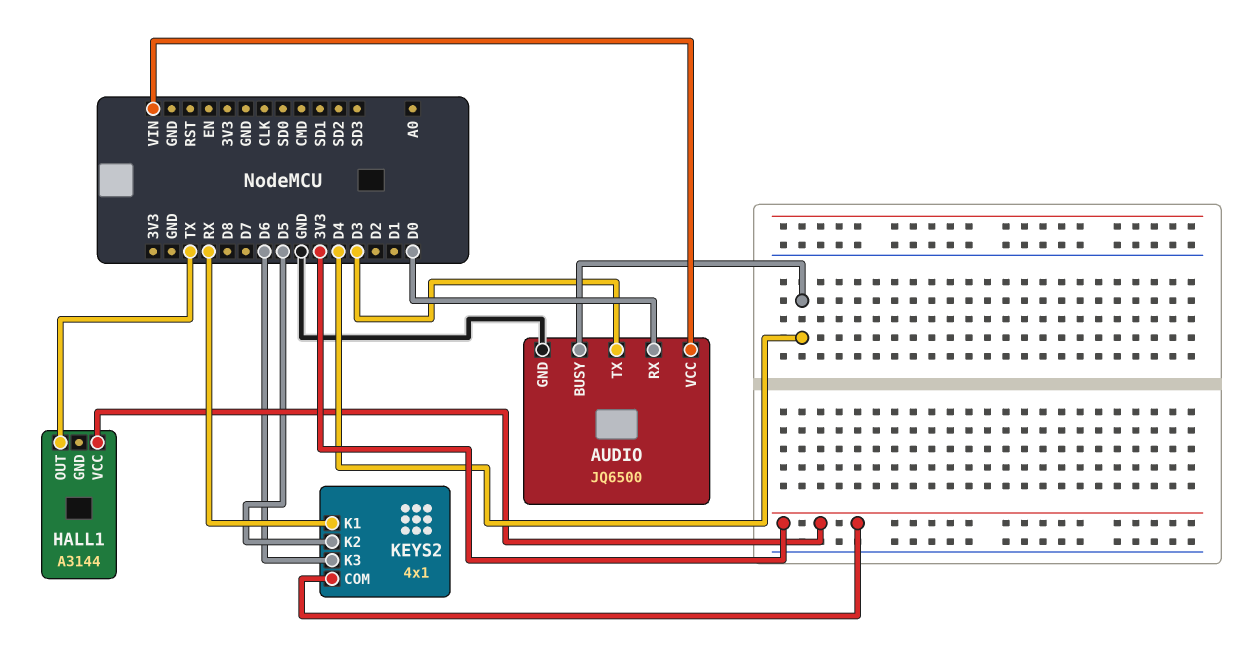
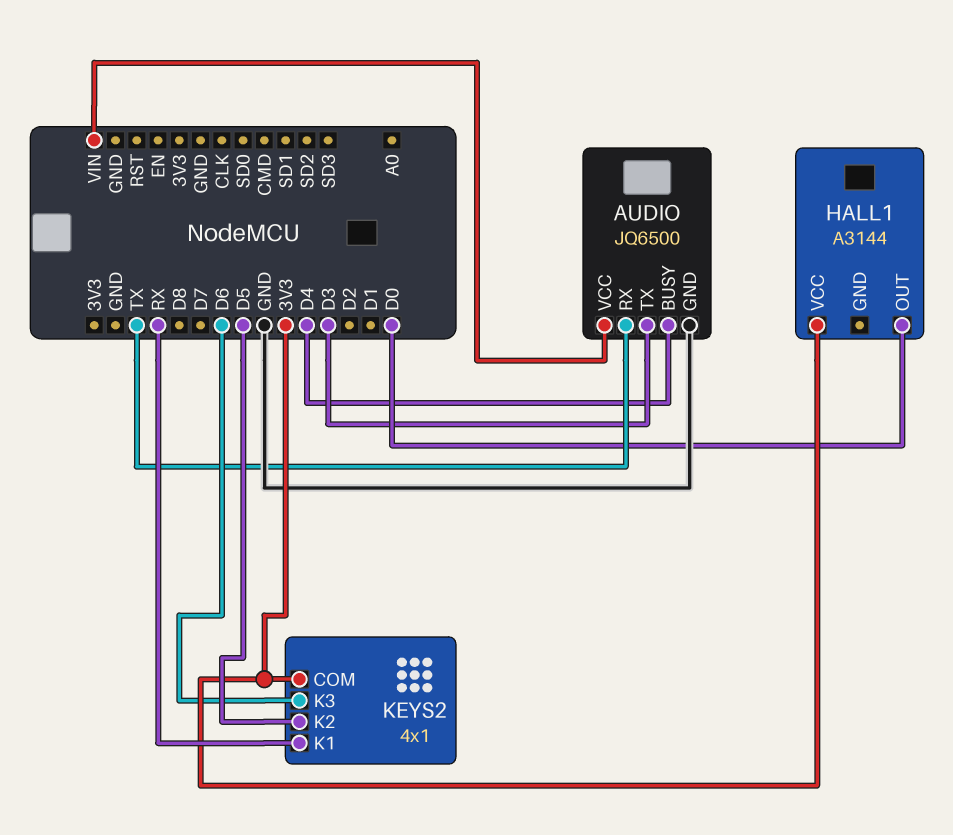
AUDIO pin RX: D0 -> TX
HALL1 pin OUT: TX -> D0

